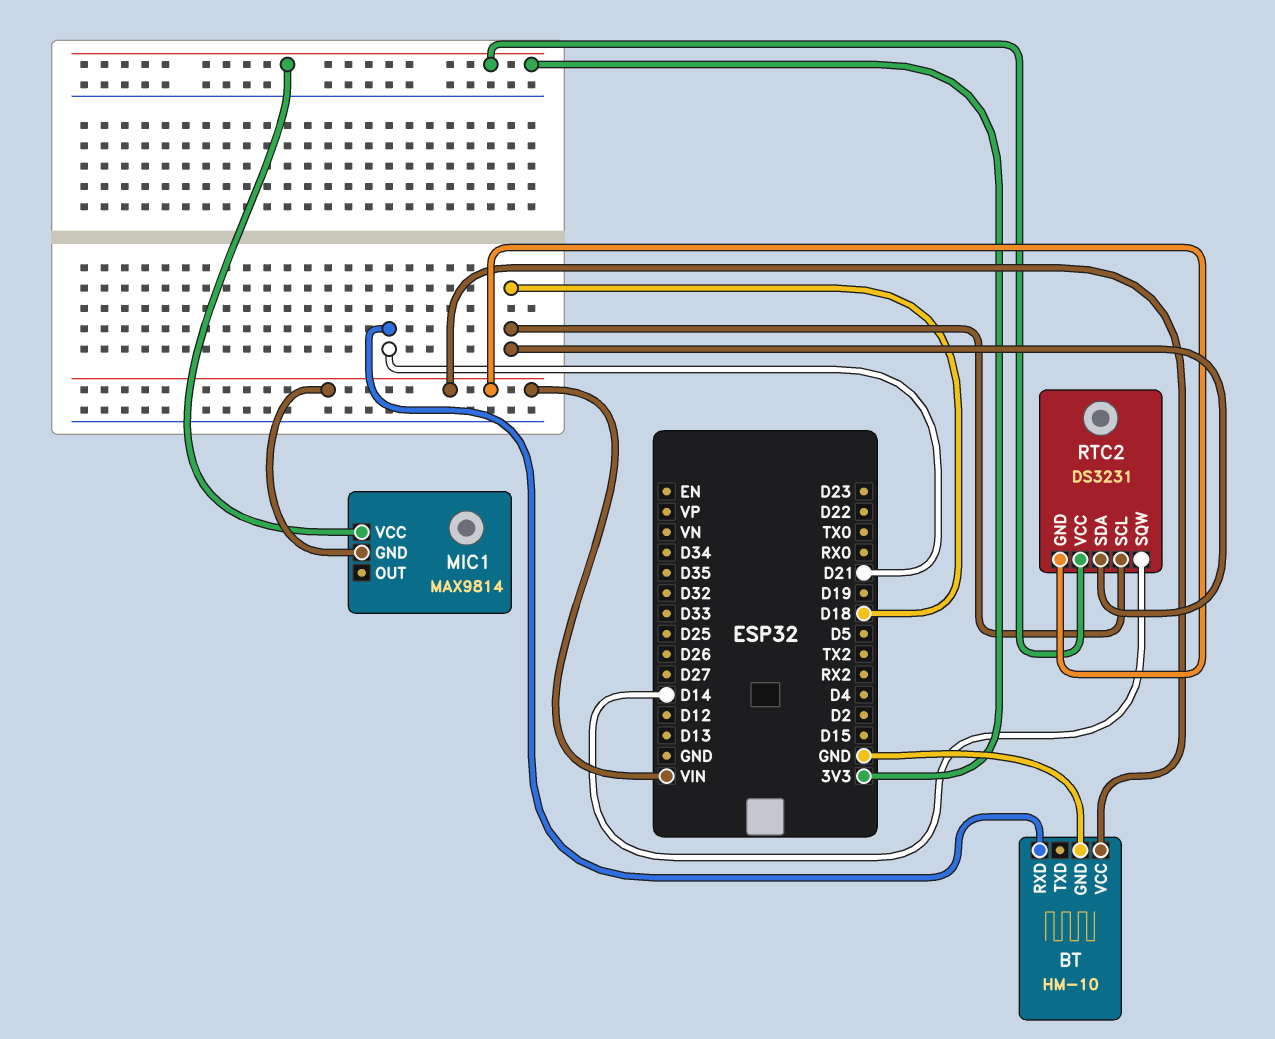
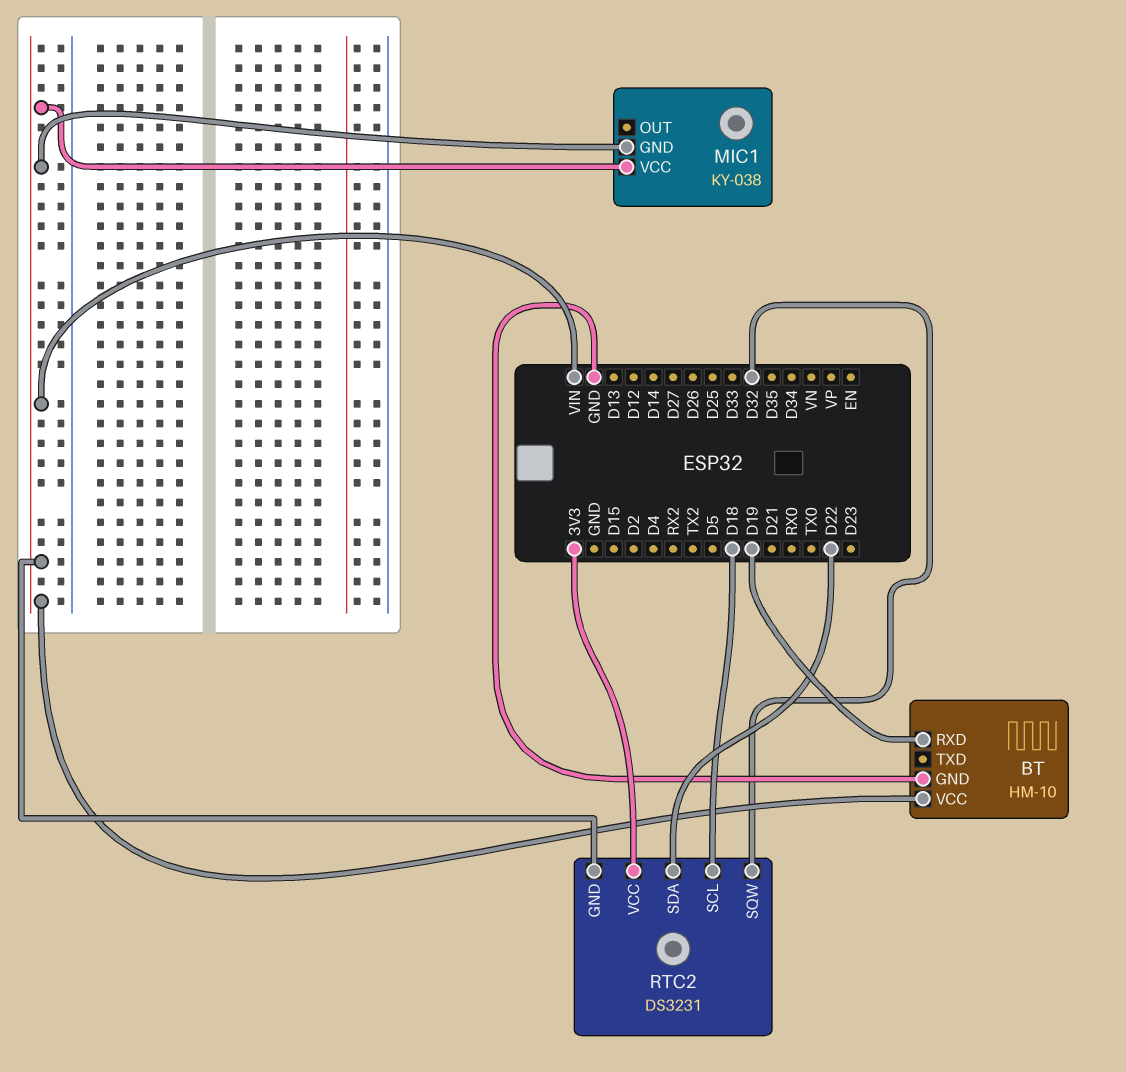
BT pin RXD: D21 -> D19
MIC1: MAX9814 -> KY-038
MIC1 pin VCC: 3V3 -> VIN
RTC2 pin SDA: D18 -> D22
RTC2 pin SQW: D14 -> D32

